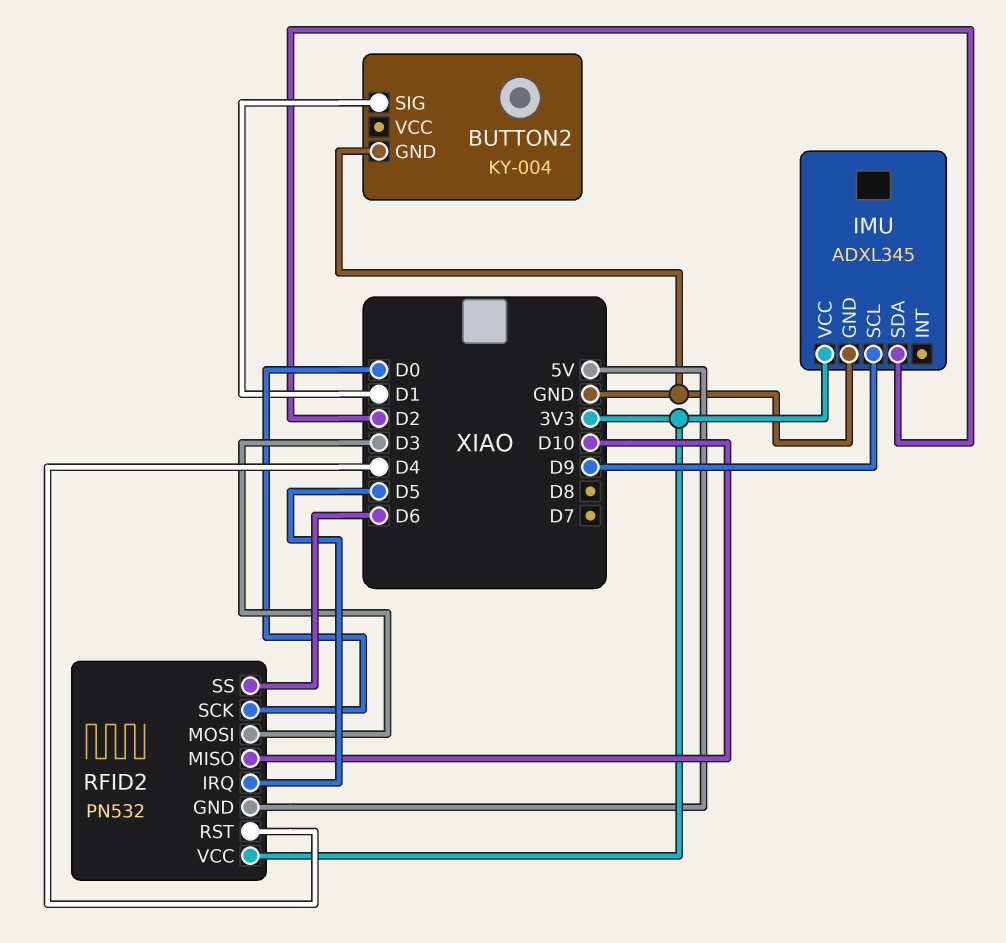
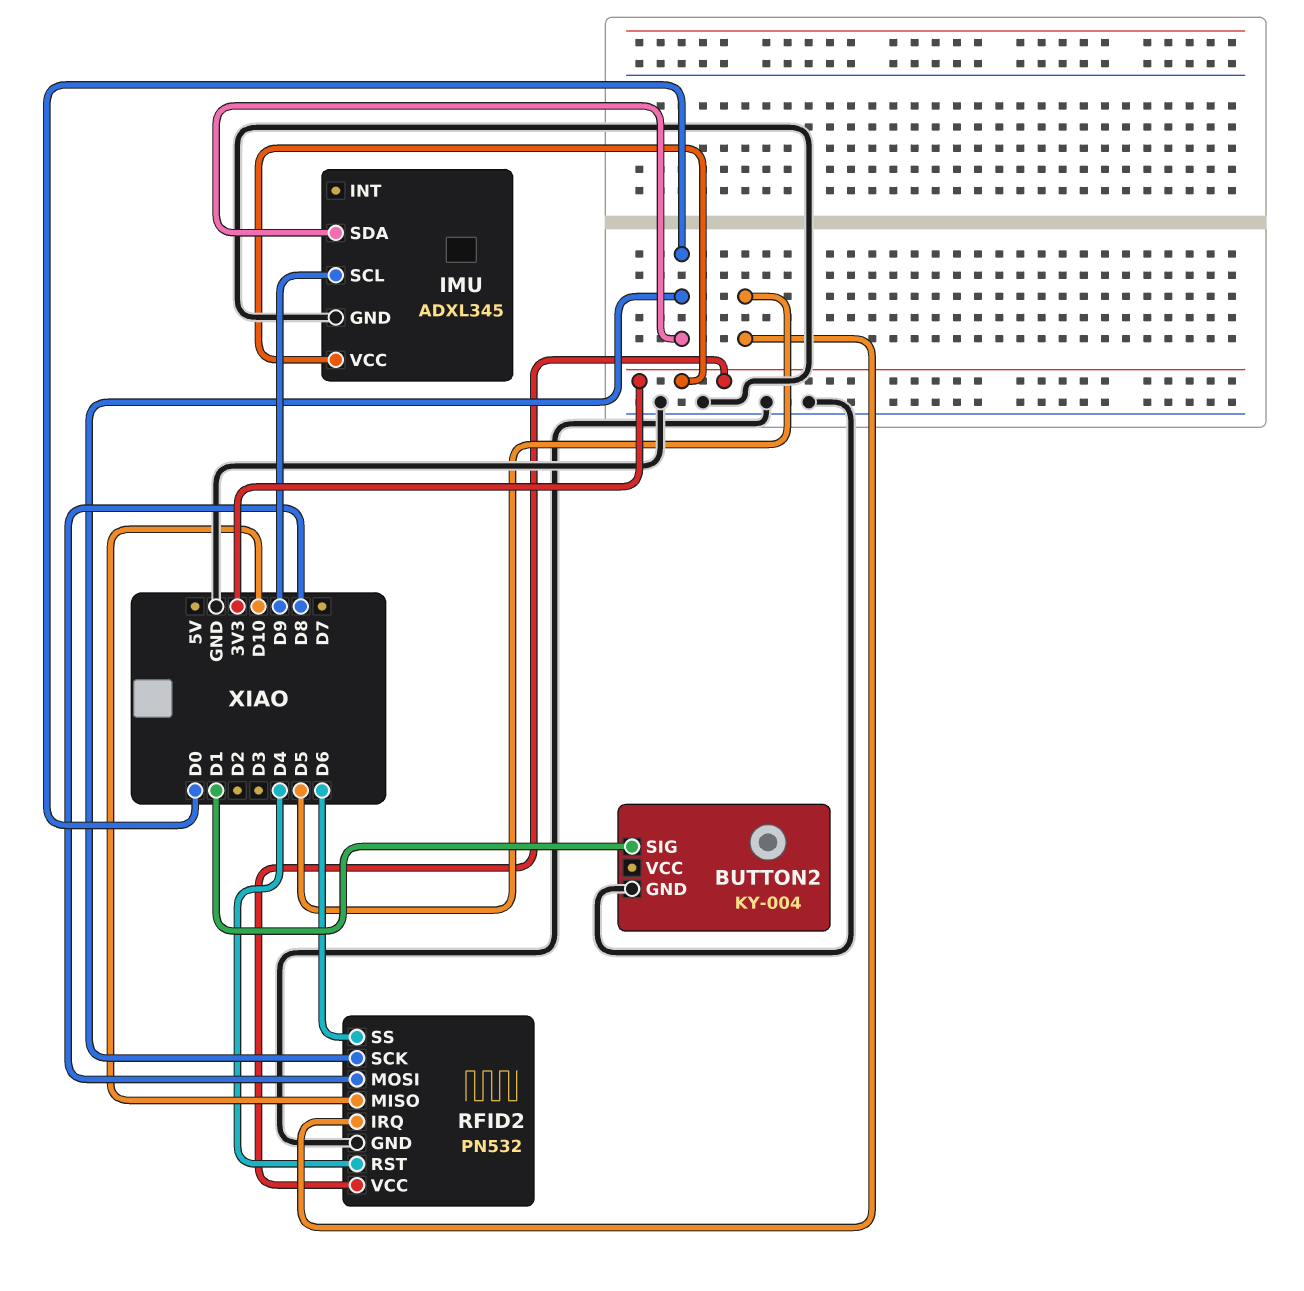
IMU pin SDA: D2 -> D0
RFID2 pin GND: 5V -> GND
RFID2 pin MOSI: D3 -> D8

